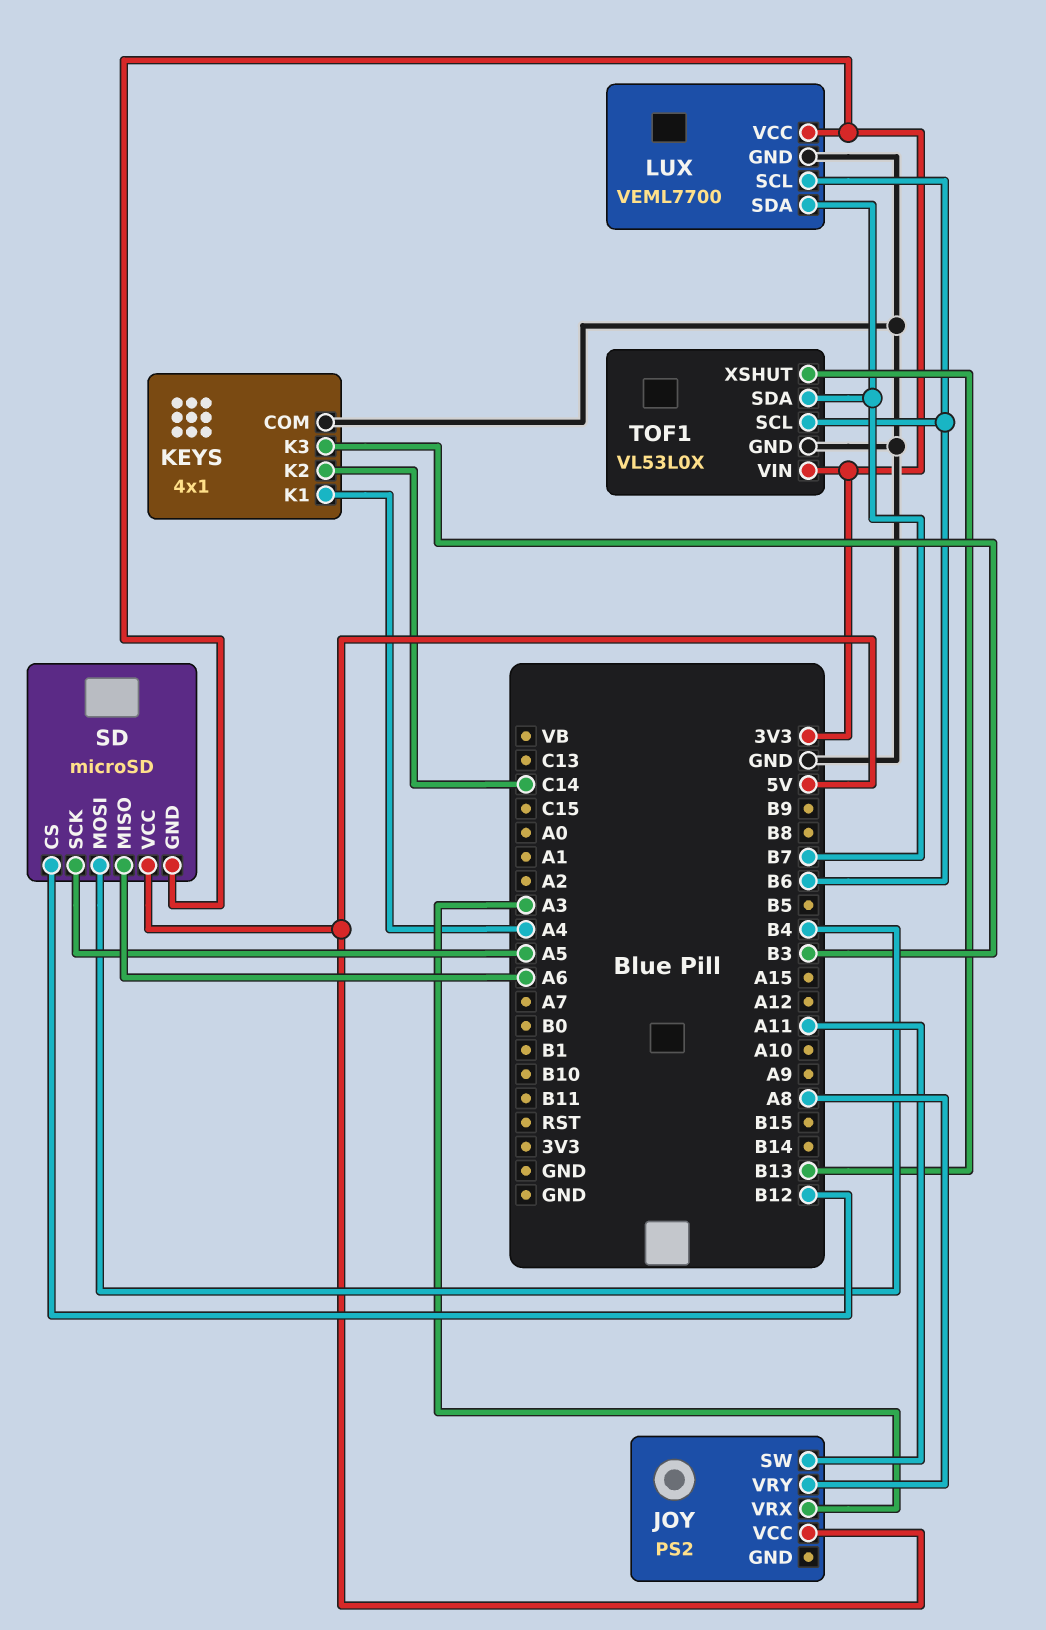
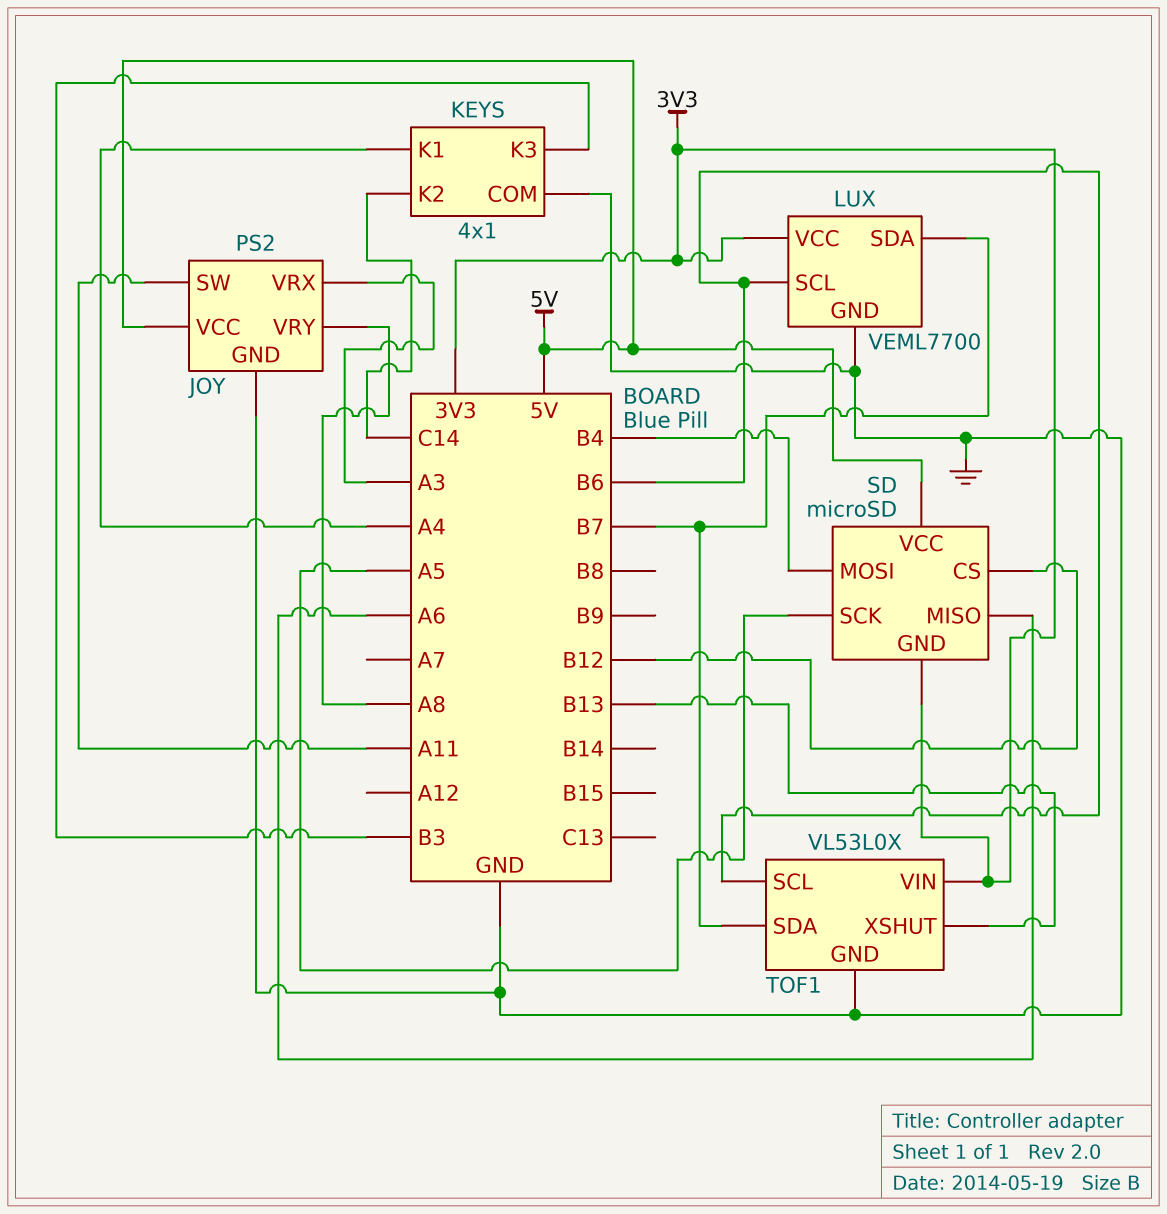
JOY pin GND: none -> GND

